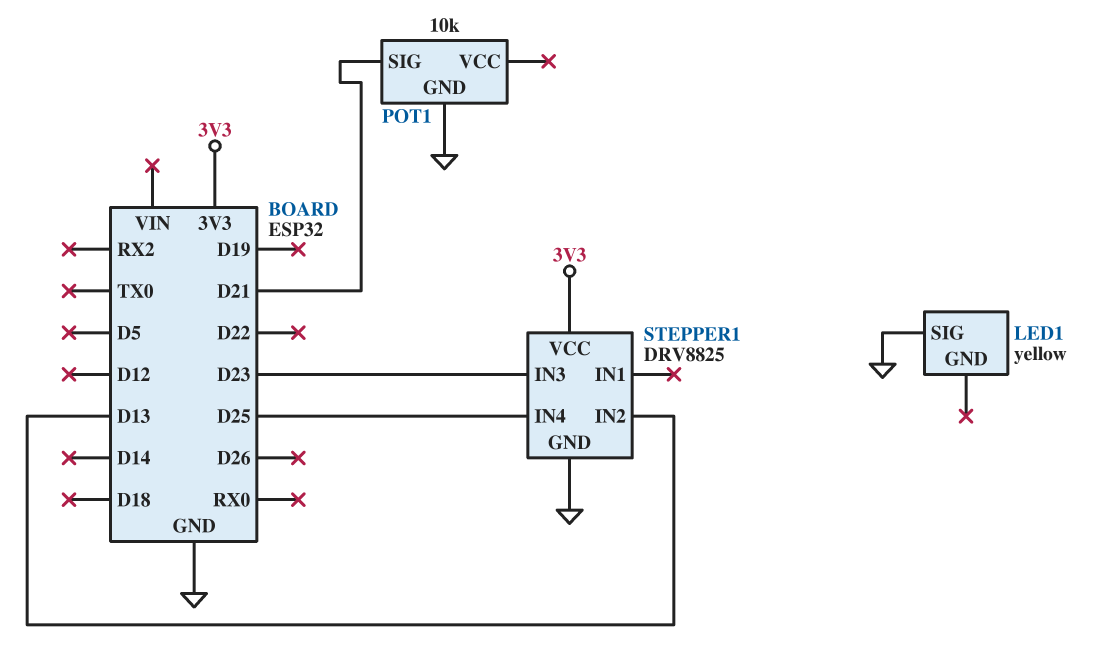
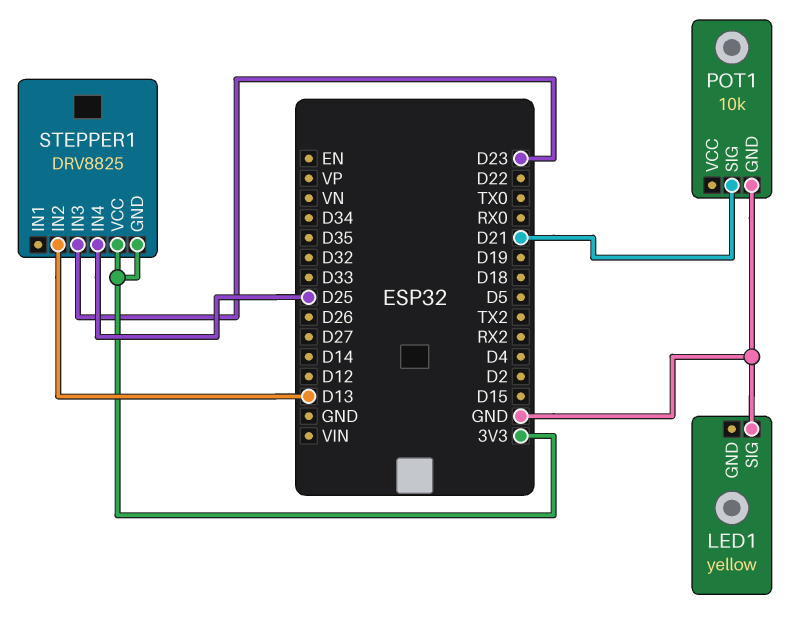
STEPPER1 pin GND: GND -> 3V3

